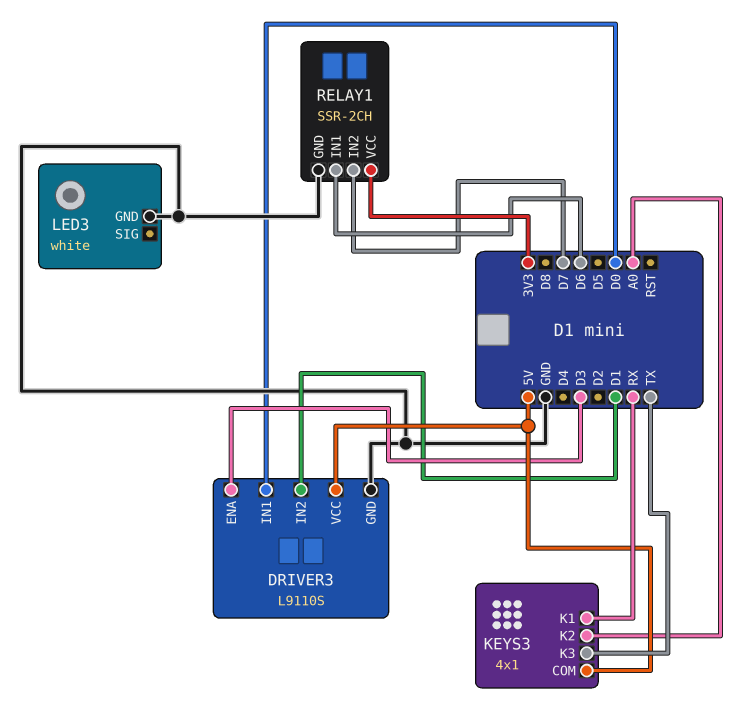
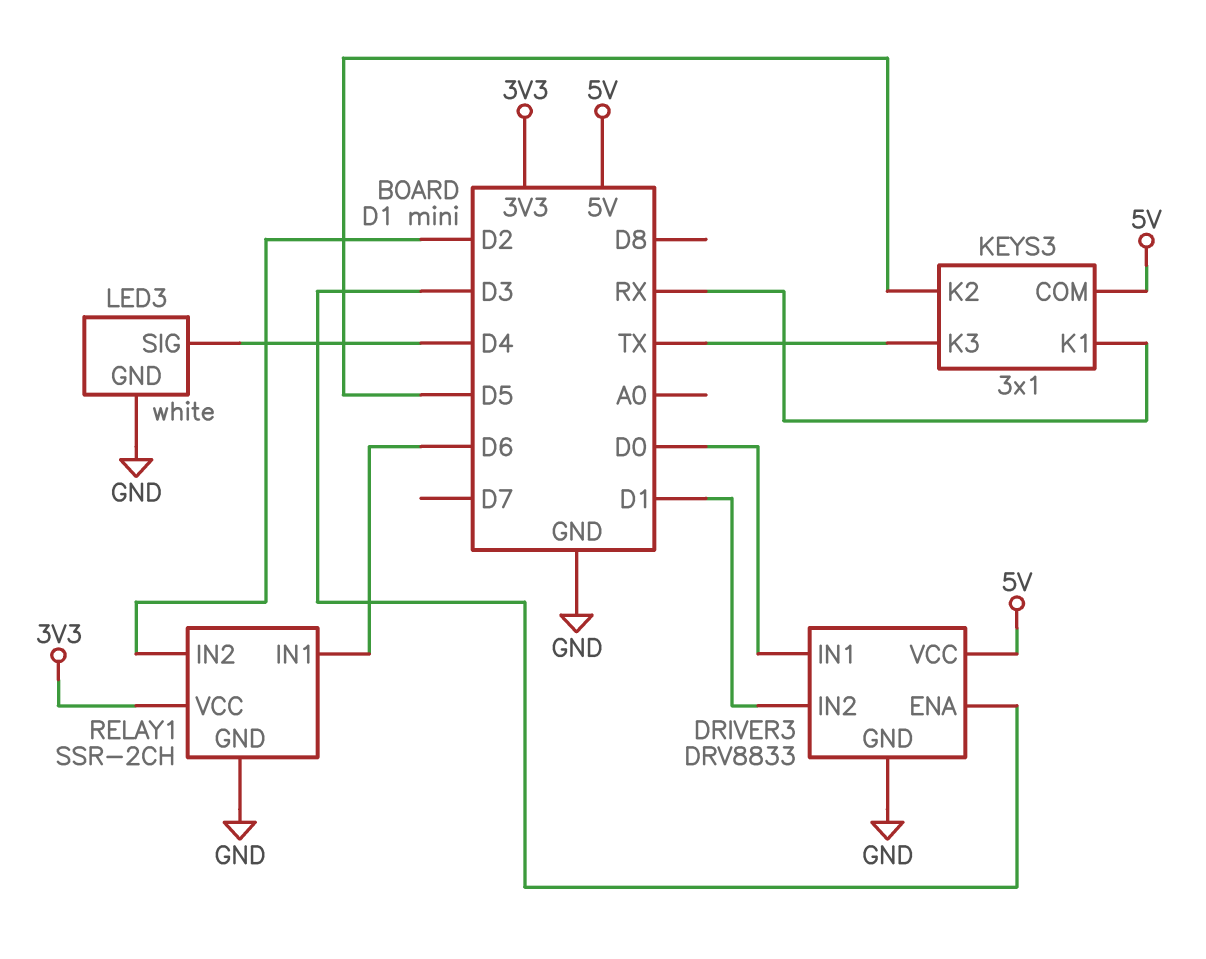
DRIVER3: L9110S -> DRV8833
KEYS3: 4x1 -> 3x1
KEYS3 pin K2: A0 -> D5
LED3 pin SIG: none -> D4
RELAY1 pin IN2: D7 -> D2

